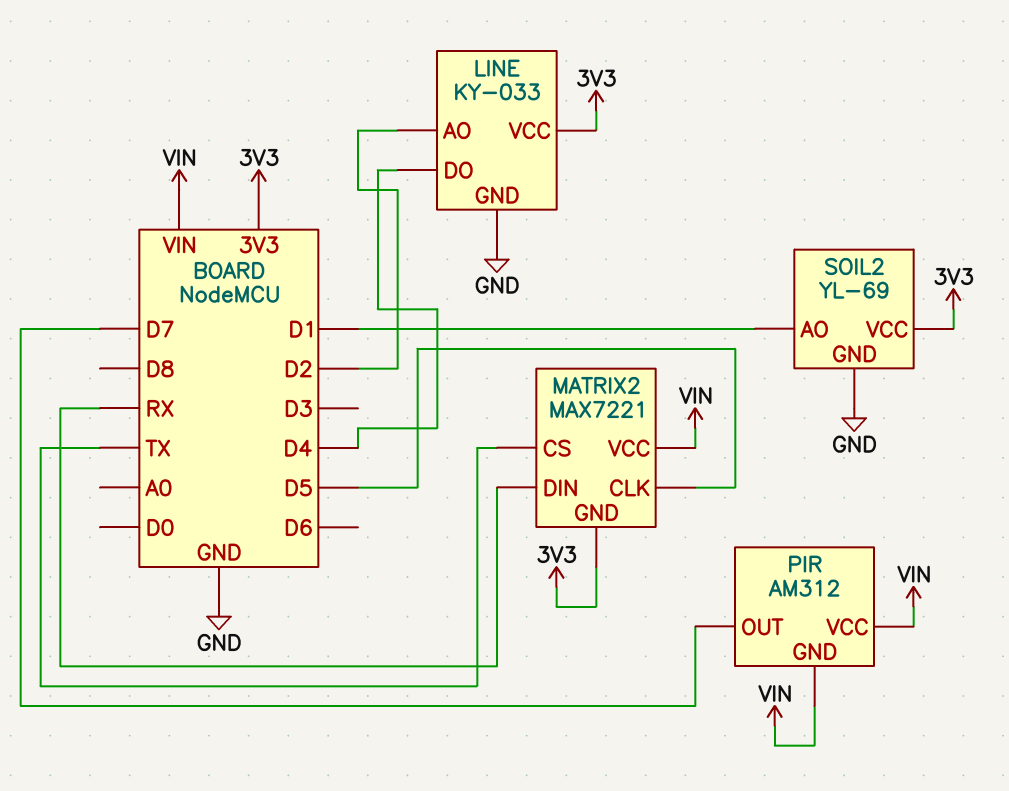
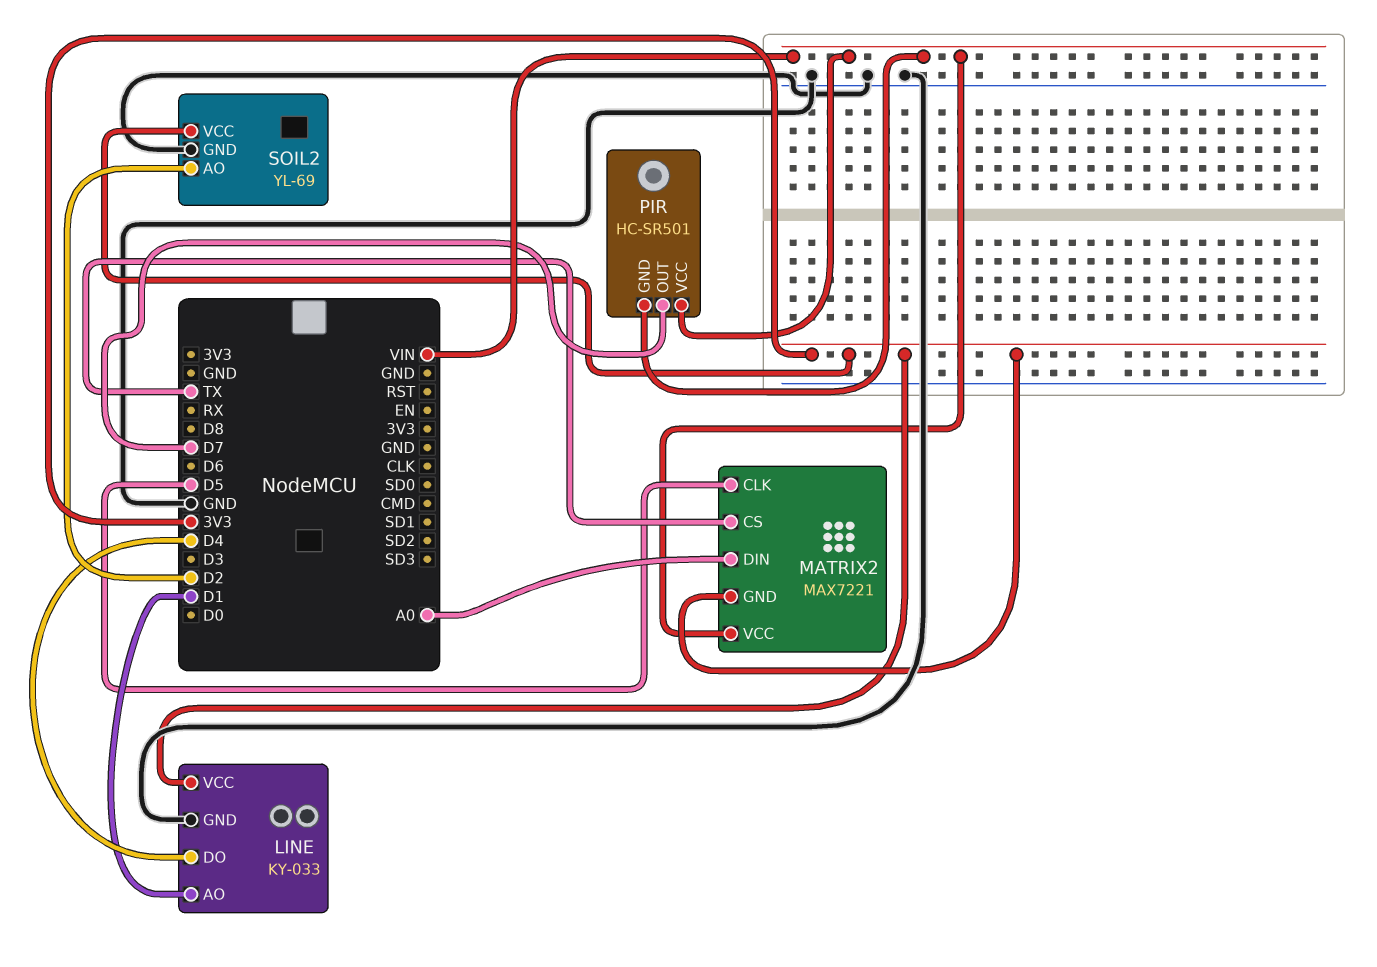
LINE pin AO: D2 -> D1
MATRIX2 pin DIN: RX -> A0
PIR: AM312 -> HC-SR501
SOIL2 pin AO: D1 -> D2

